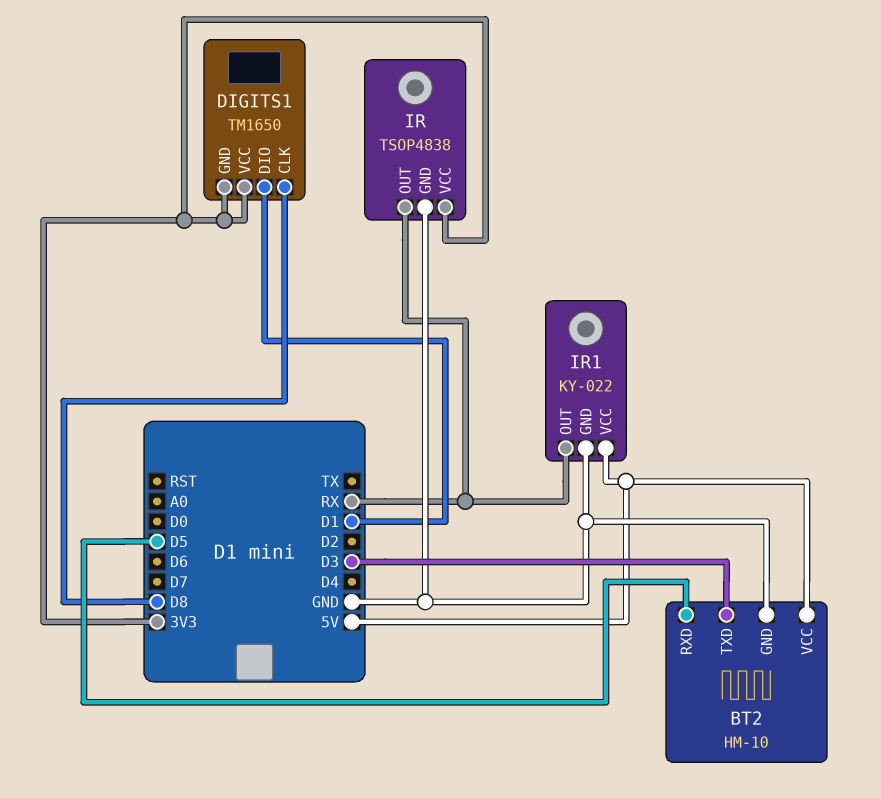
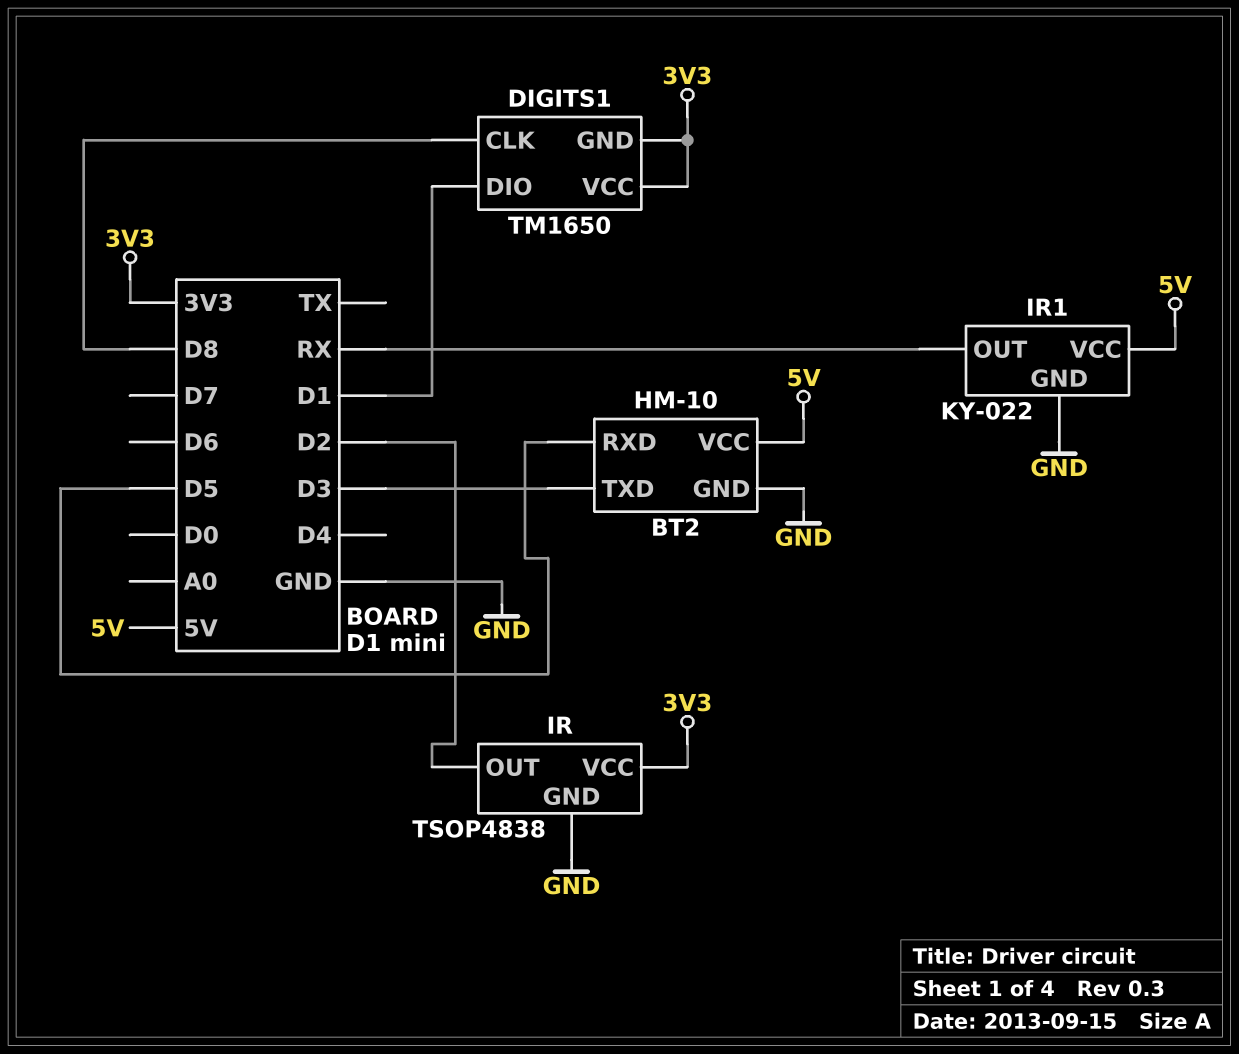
IR pin OUT: RX -> D2

